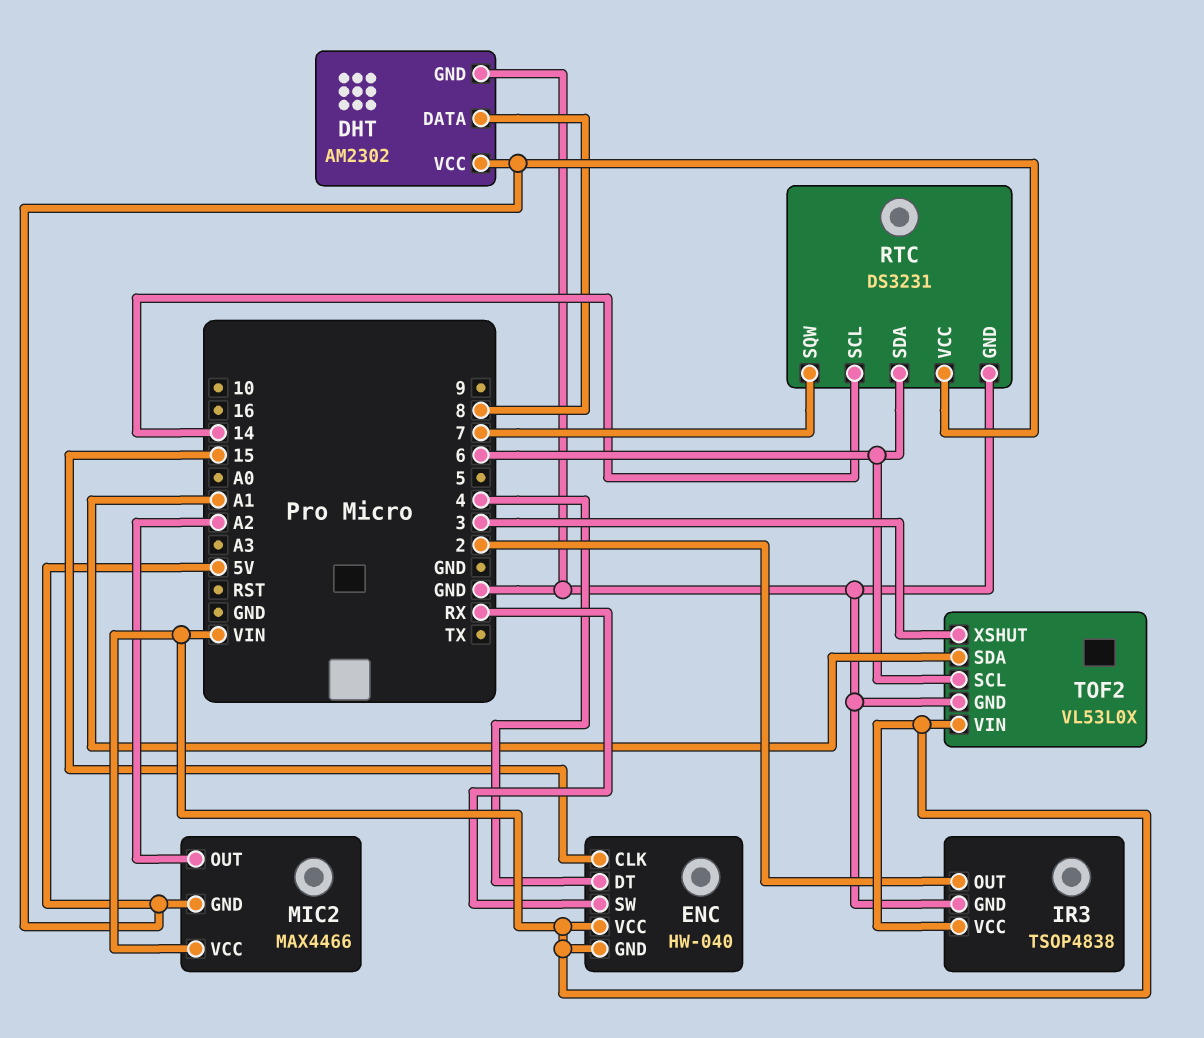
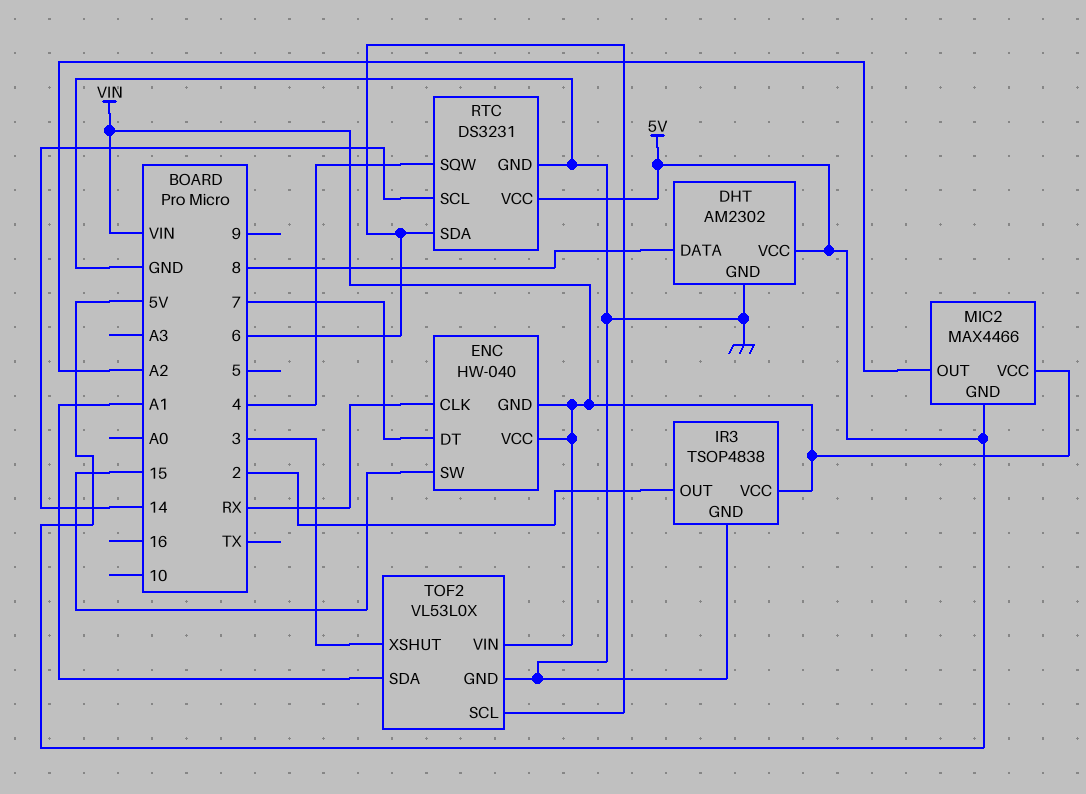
ENC pin CLK: 15 -> RX
ENC pin DT: 4 -> 7
ENC pin SW: RX -> 15
RTC pin SQW: 7 -> 4

